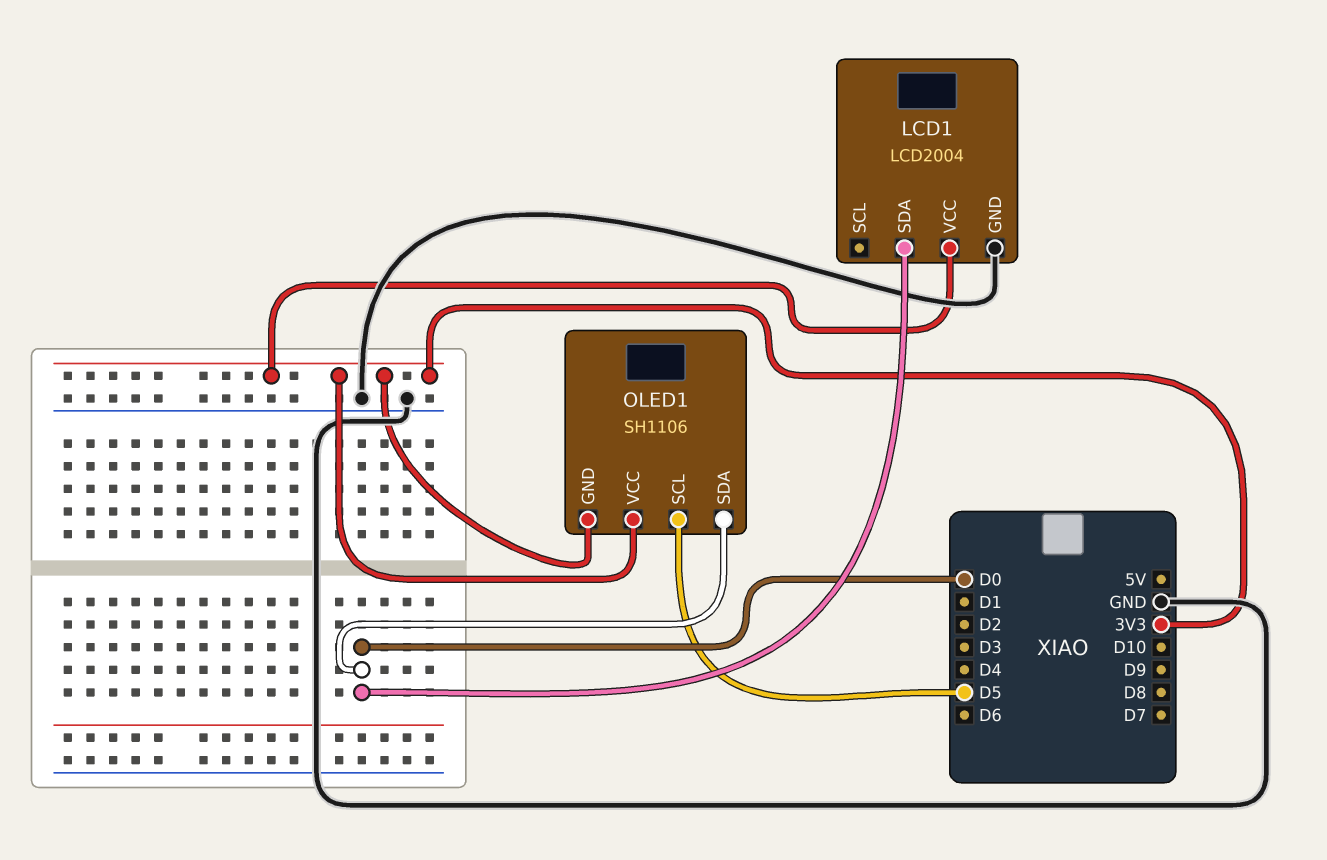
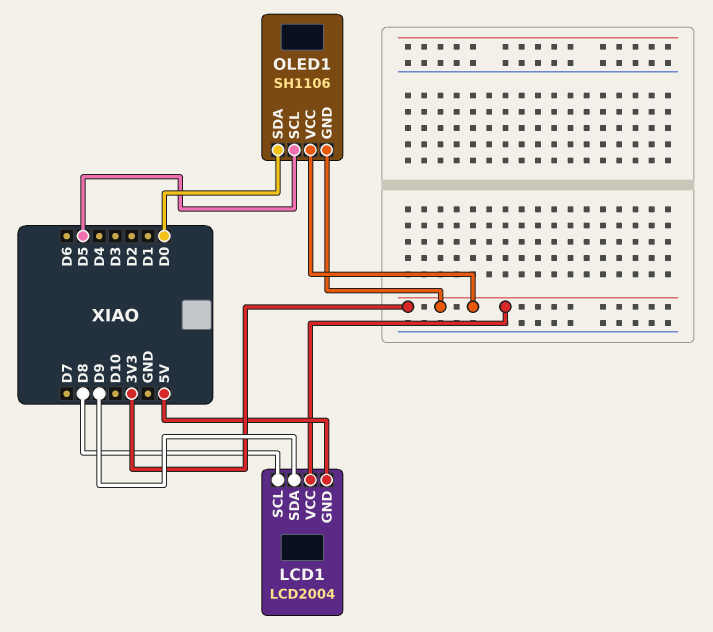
LCD1 pin GND: GND -> 5V
LCD1 pin SCL: none -> D8
LCD1 pin SDA: D0 -> D9

